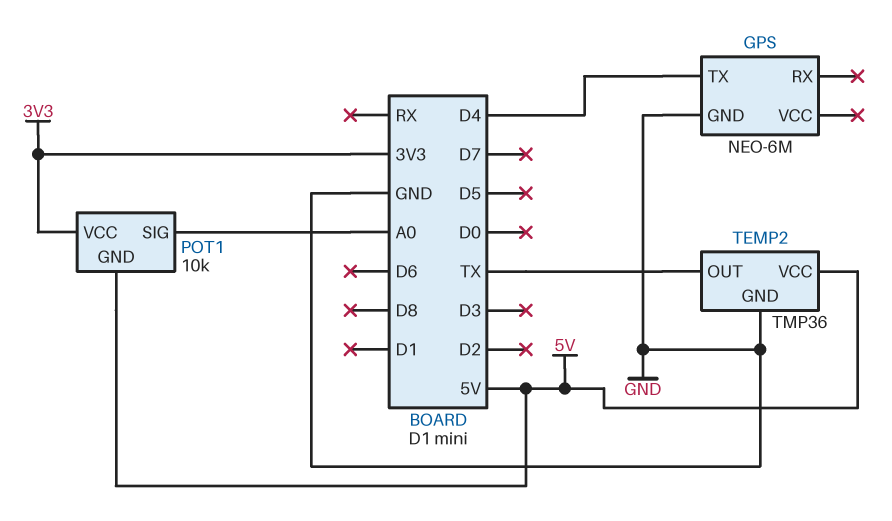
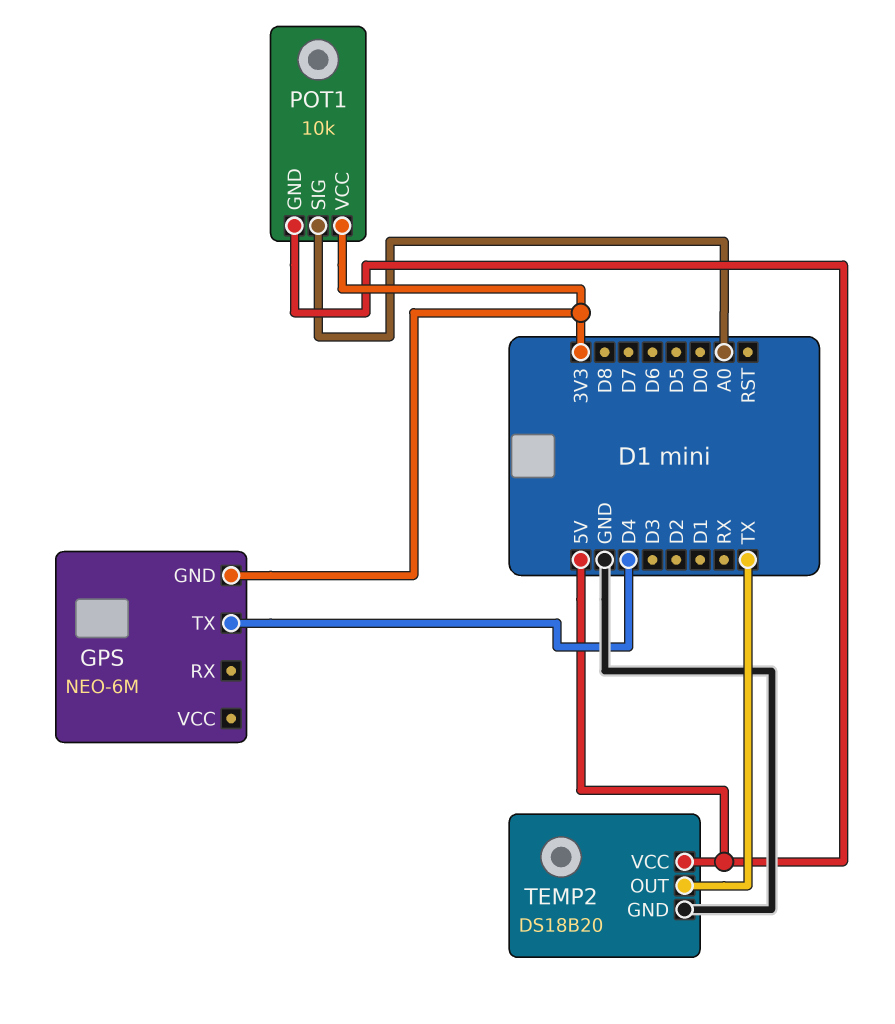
GPS pin GND: GND -> 3V3
TEMP2: TMP36 -> DS18B20

